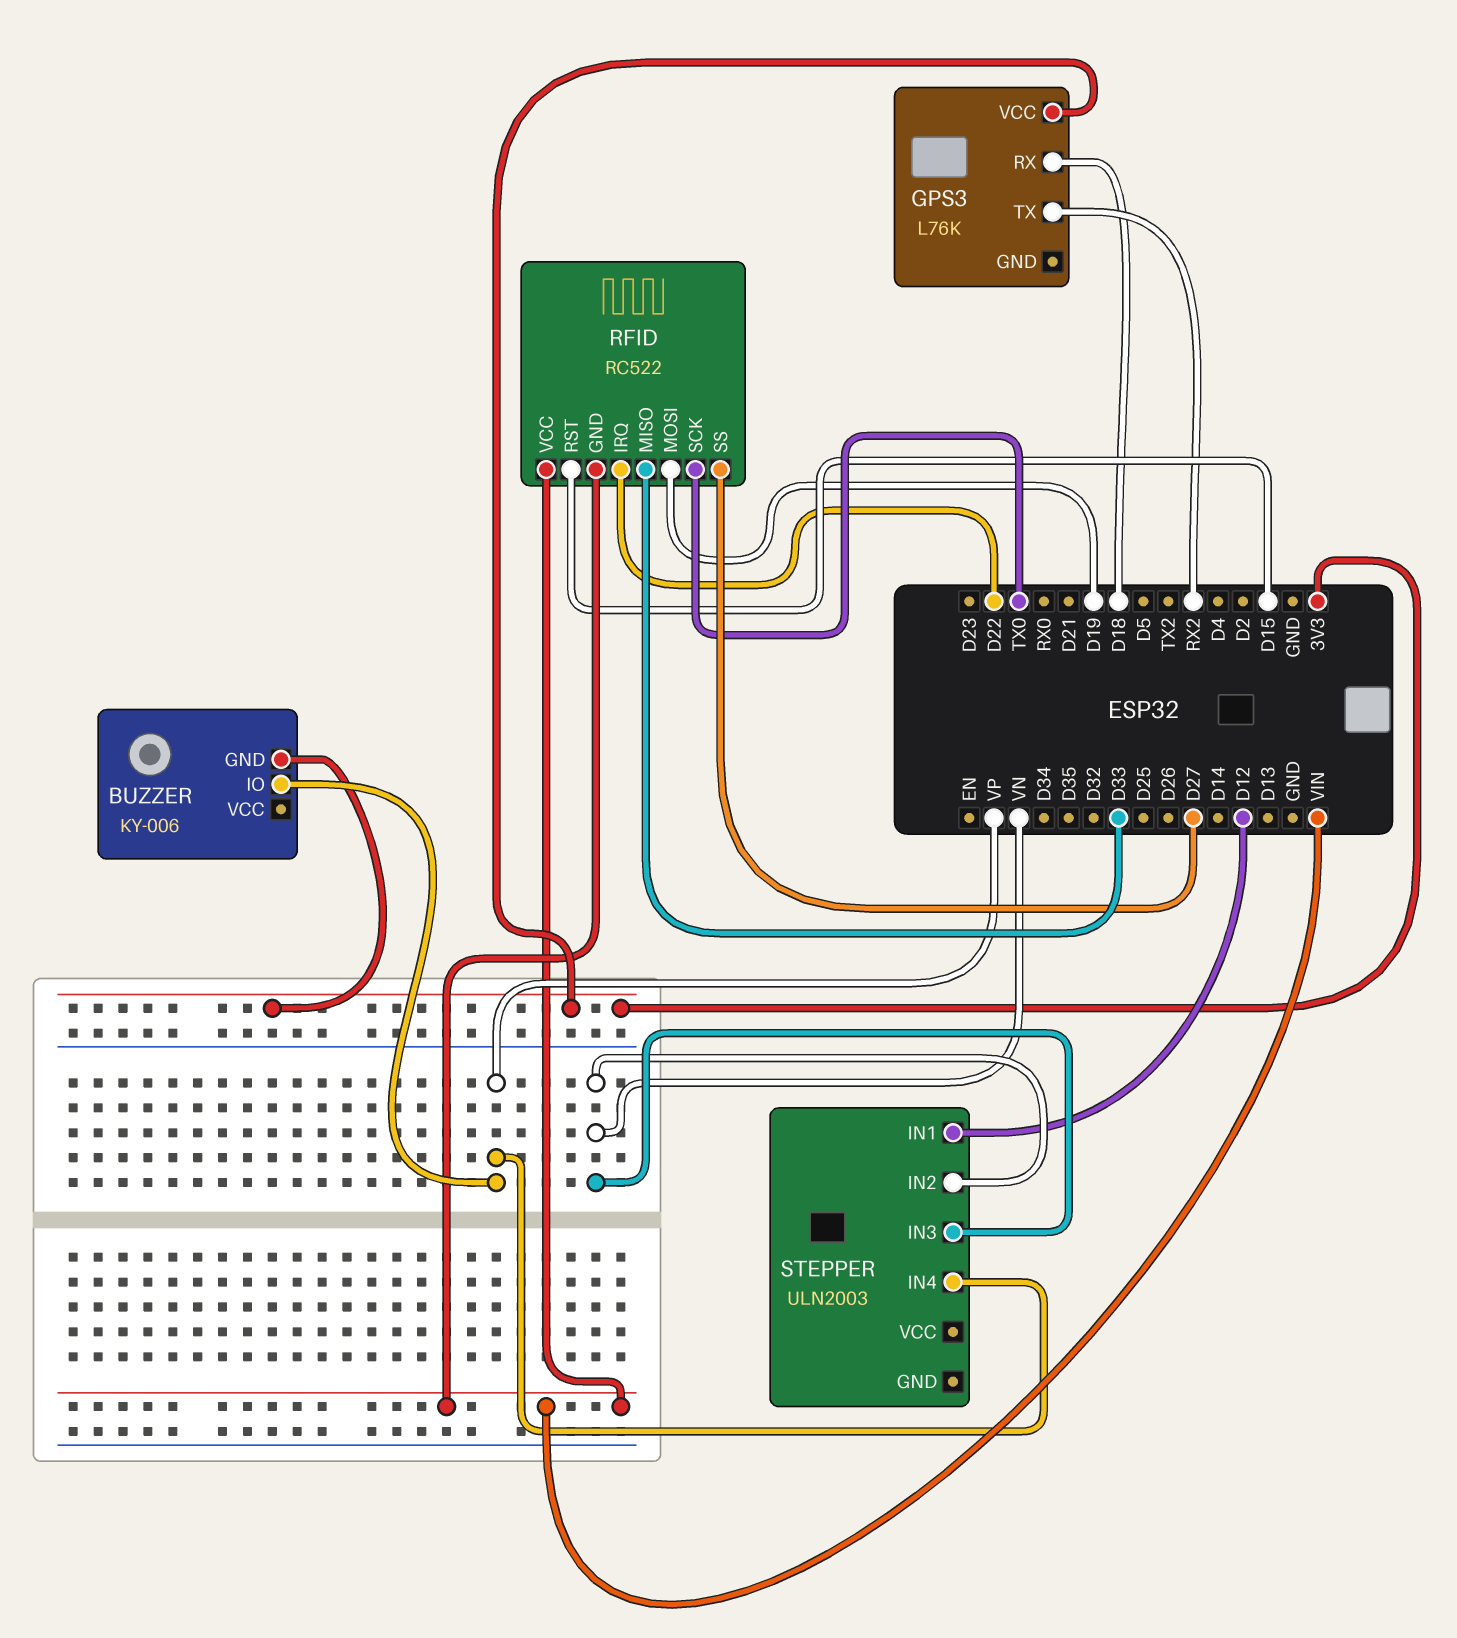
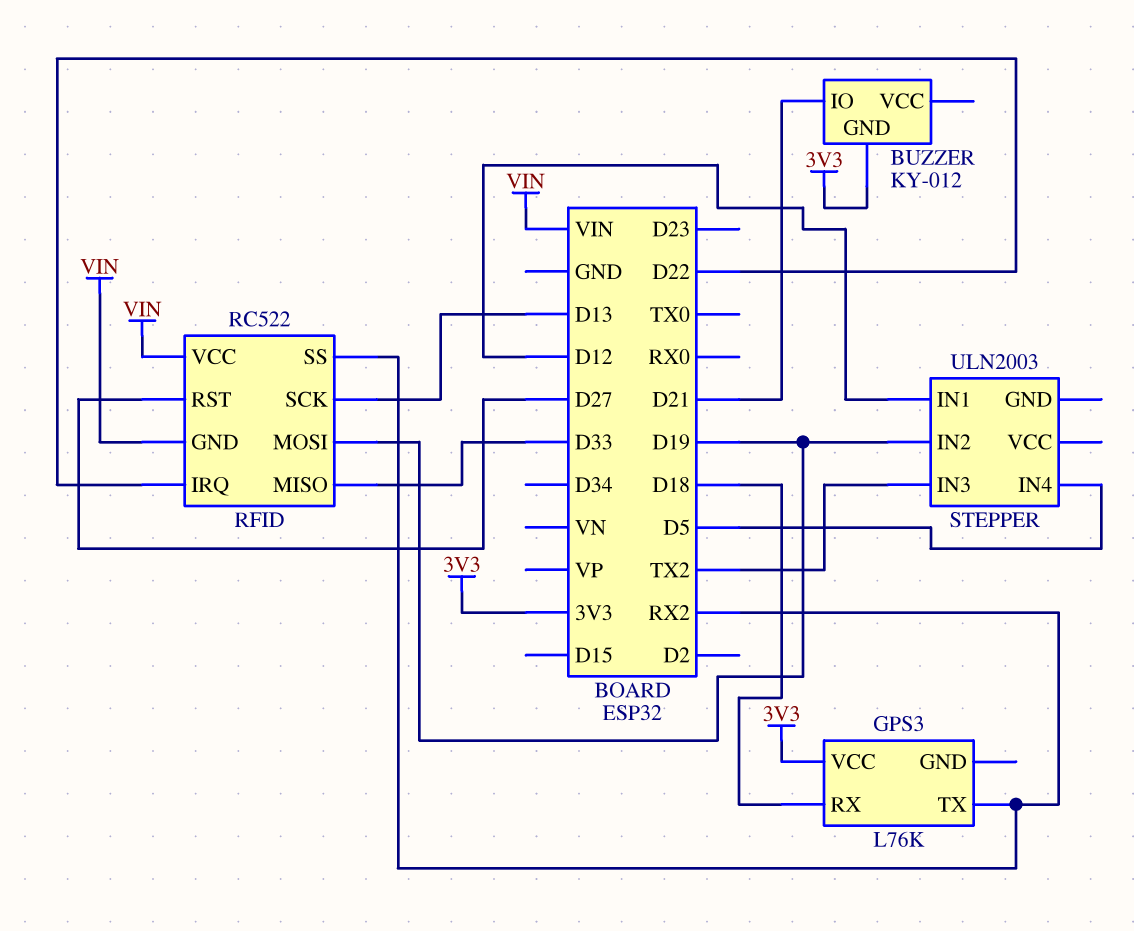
BUZZER: KY-006 -> KY-012
BUZZER pin IO: VP -> D21
RFID pin RST: D15 -> D27
RFID pin SCK: TX0 -> D13
RFID pin SS: D27 -> RX2
STEPPER pin IN2: VN -> D19
STEPPER pin IN3: VN -> TX2
STEPPER pin IN4: VP -> D5

